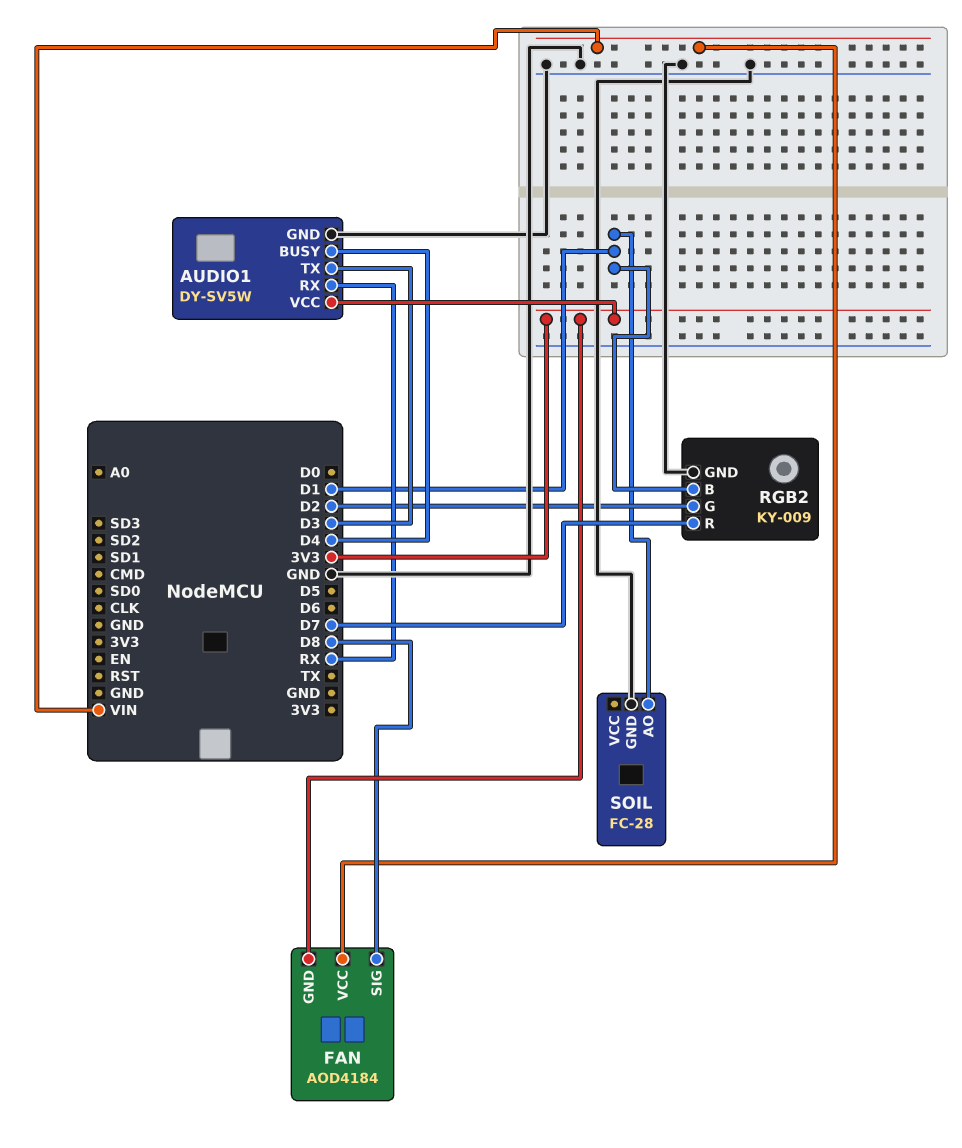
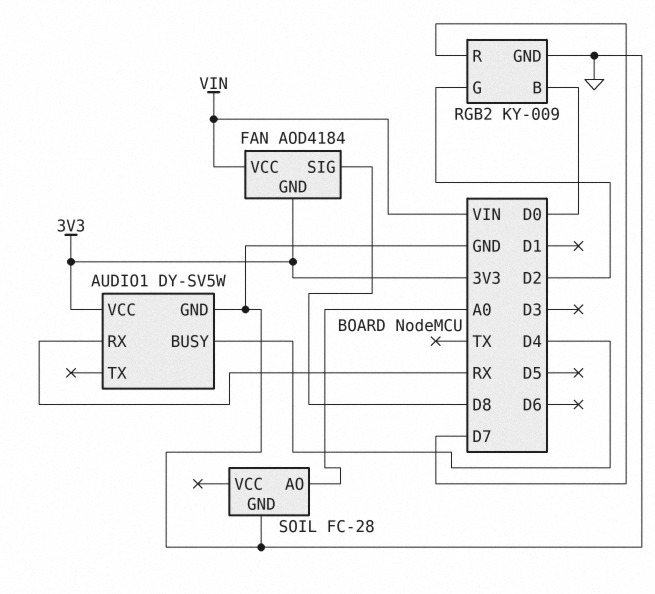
AUDIO1 pin TX: D3 -> none
RGB2 pin B: D1 -> D0
SOIL pin AO: D1 -> A0

